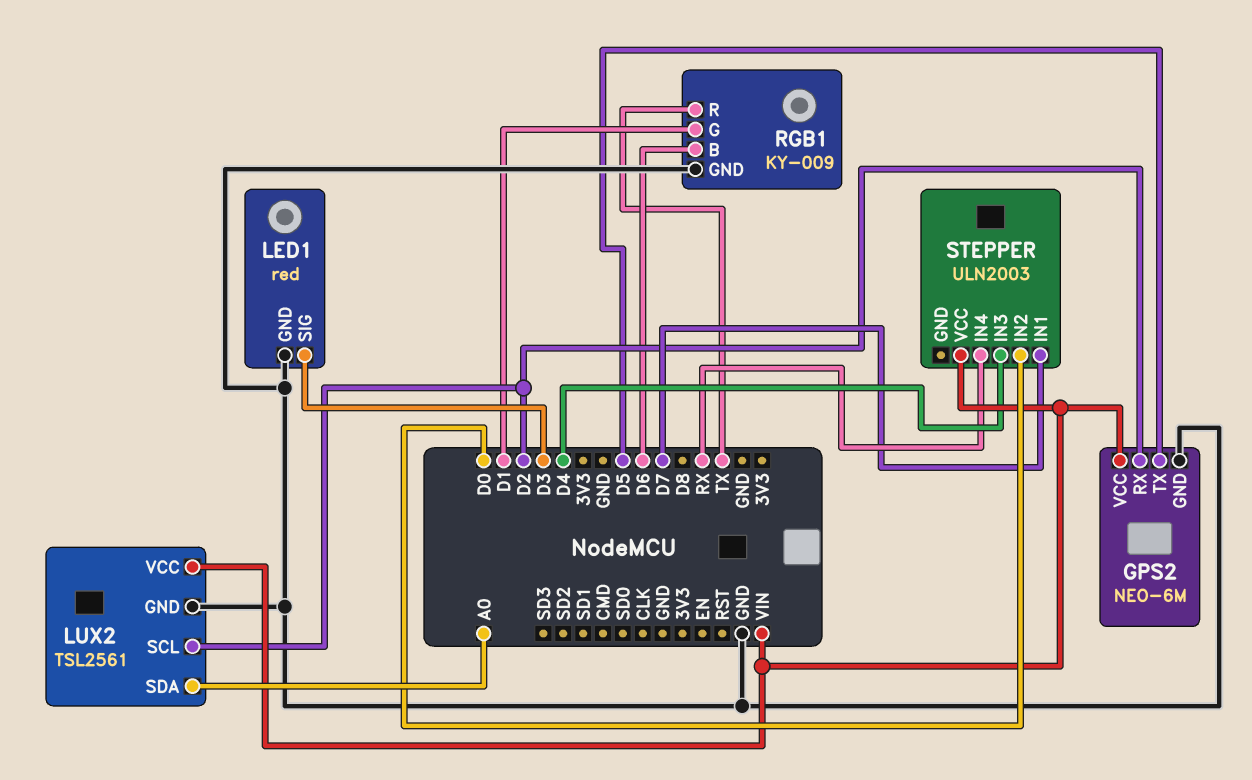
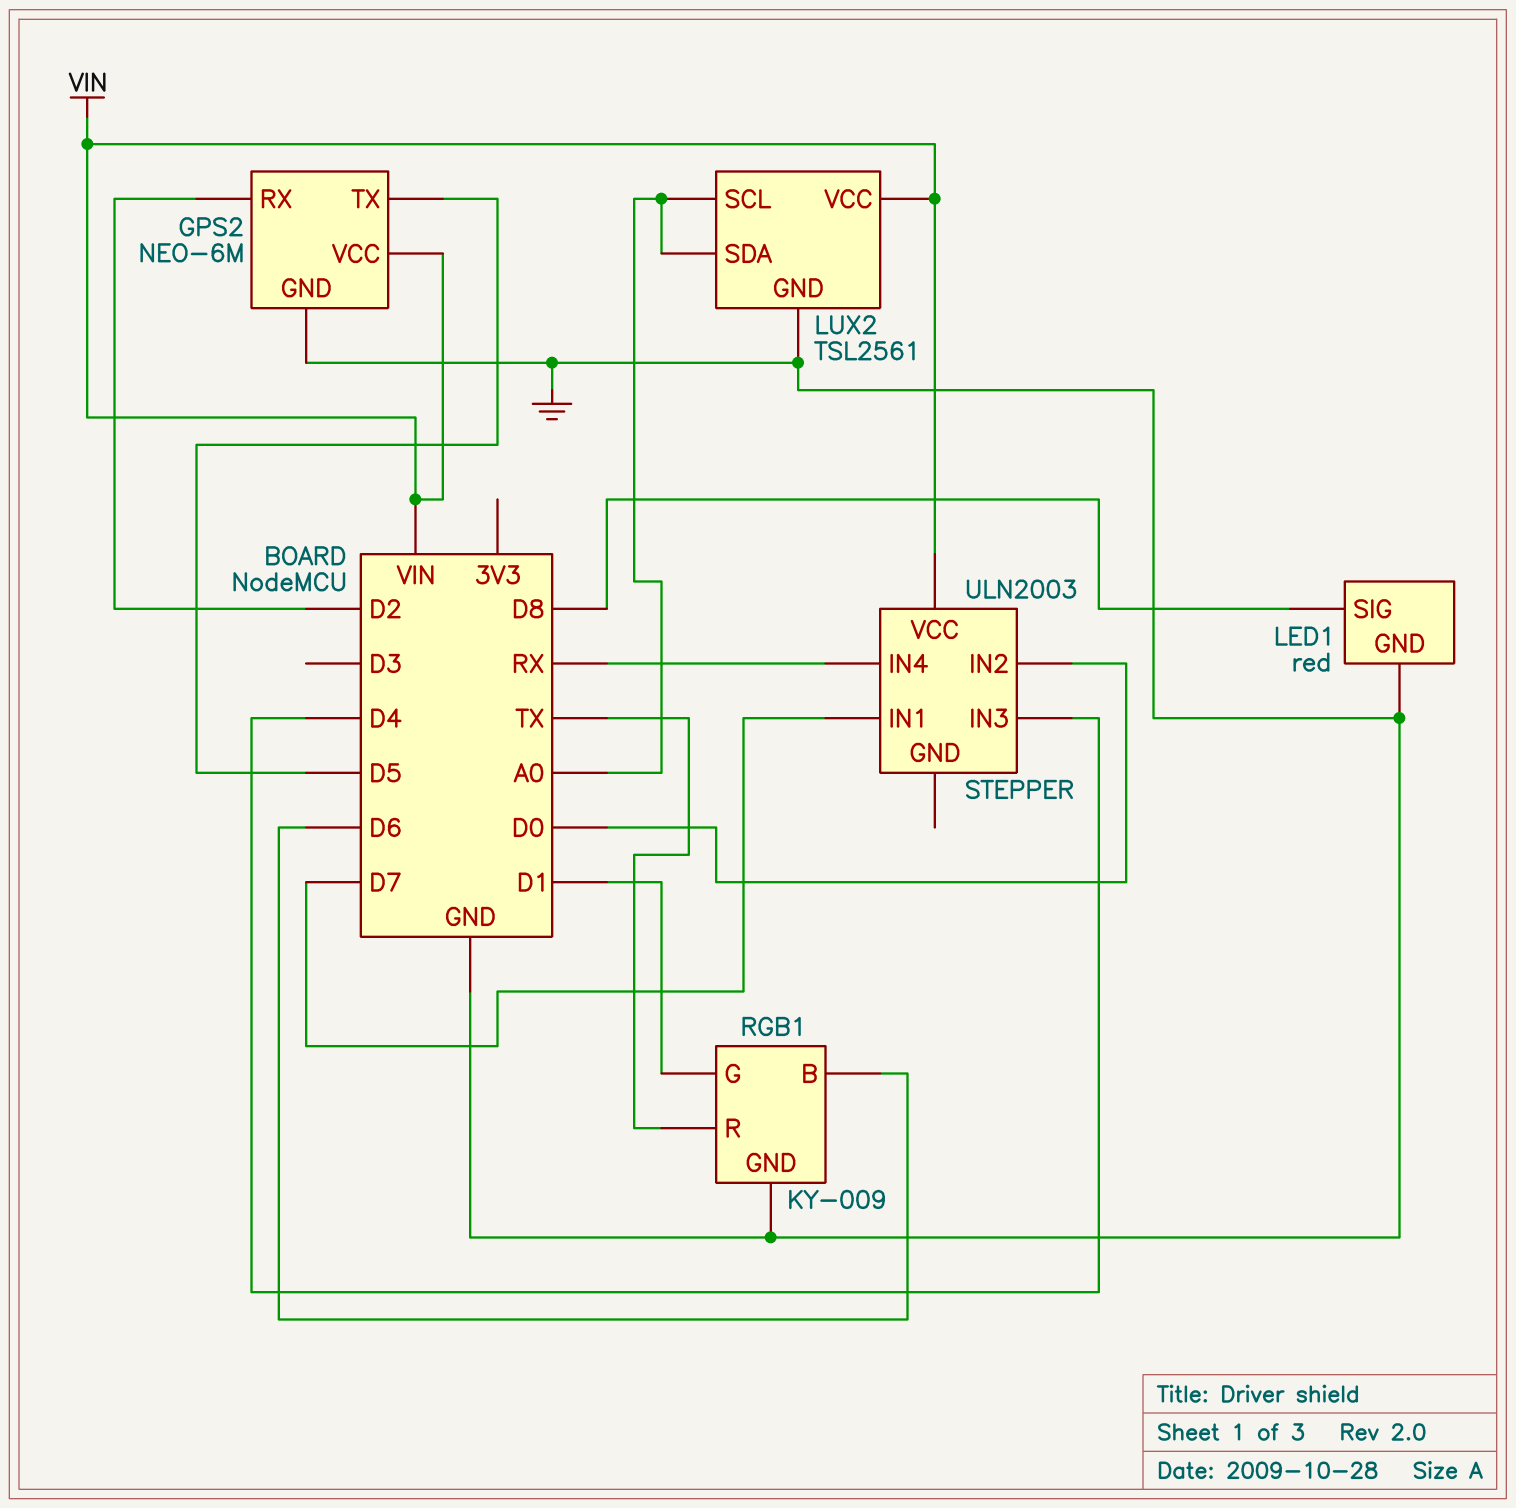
LED1 pin SIG: D3 -> D8
LUX2 pin SCL: D2 -> A0

